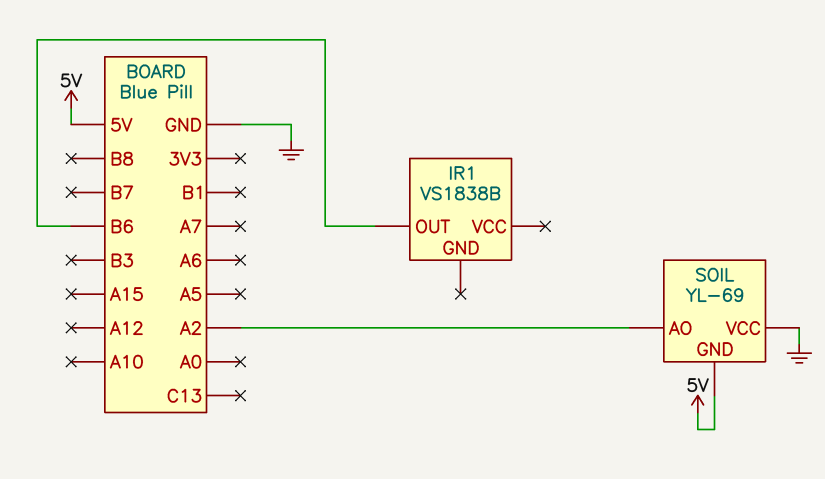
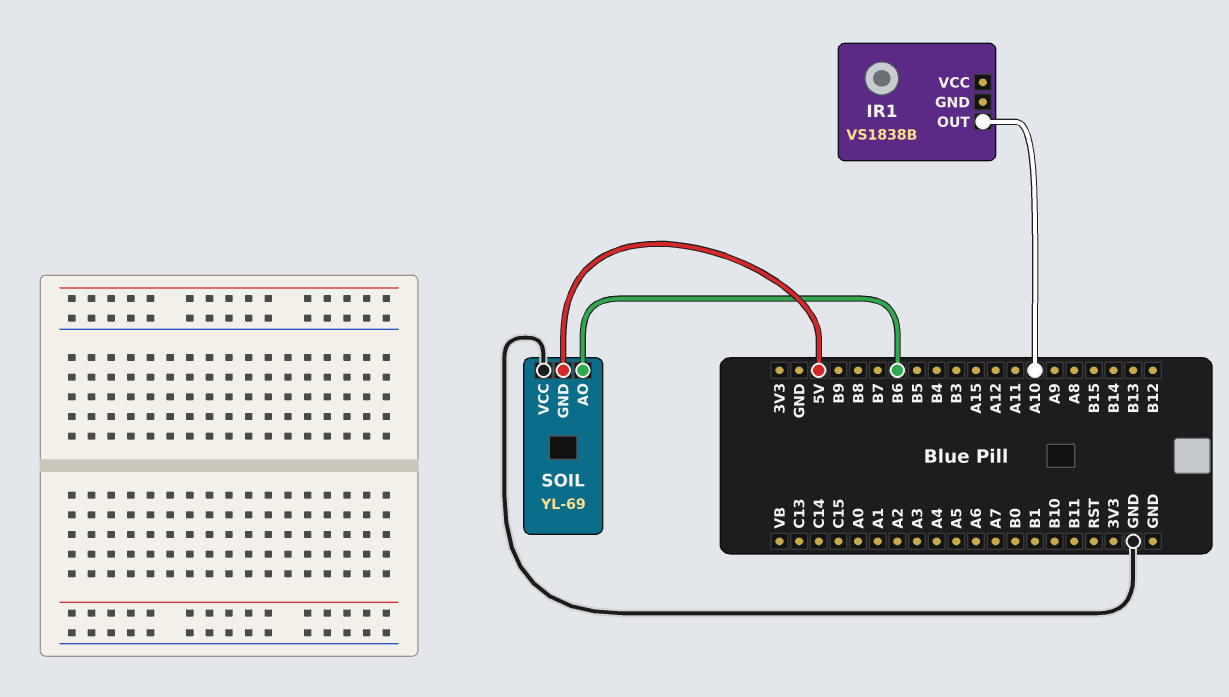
IR1 pin OUT: B6 -> A10
SOIL pin AO: A2 -> B6

